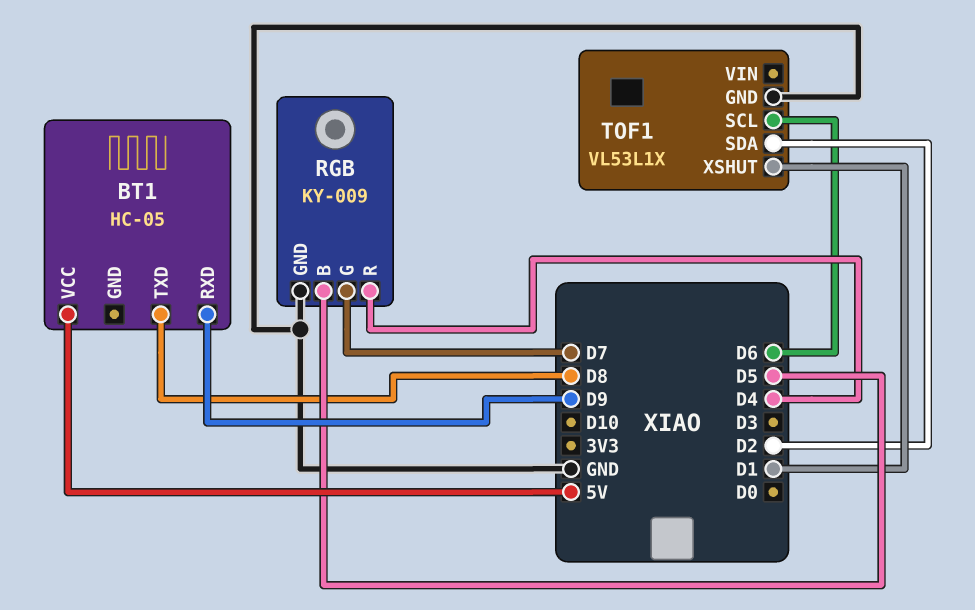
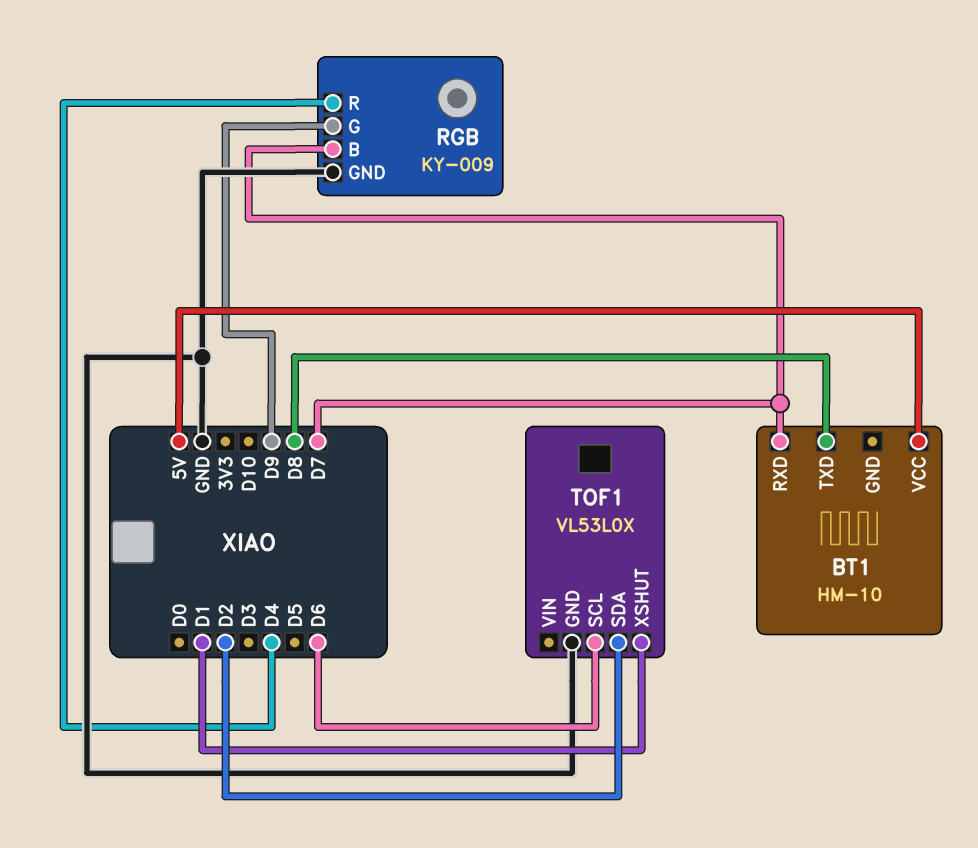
BT1: HC-05 -> HM-10
BT1 pin RXD: D9 -> D7
RGB pin B: D5 -> D7
RGB pin G: D7 -> D9
TOF1: VL53L1X -> VL53L0X

